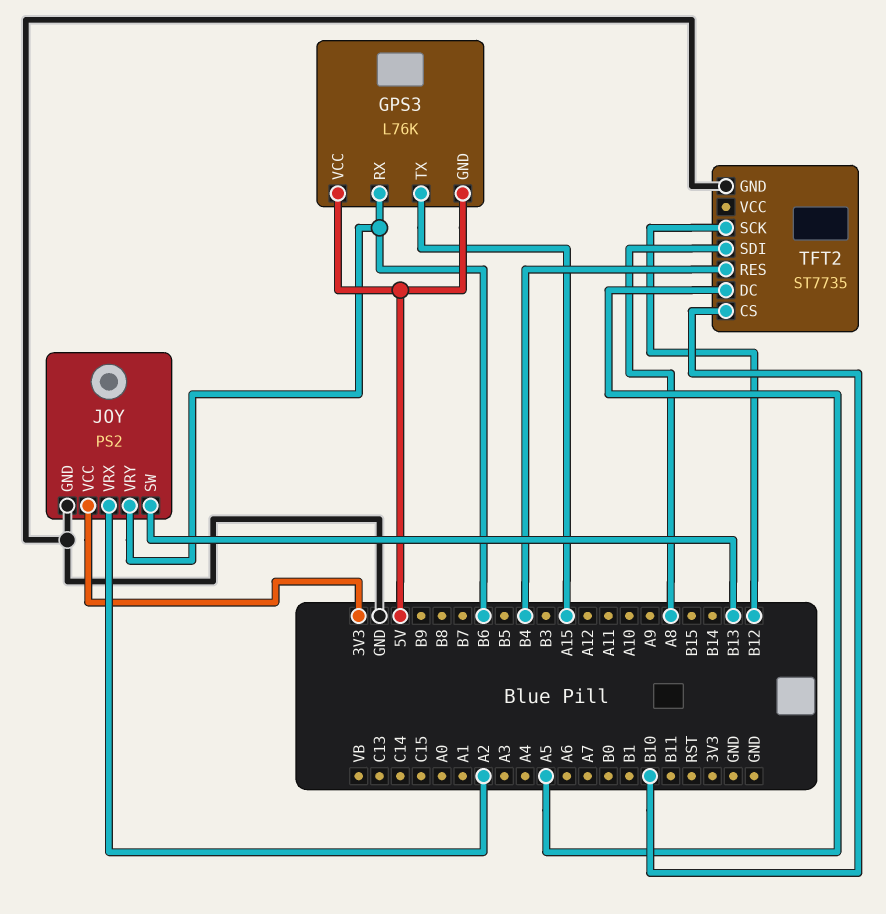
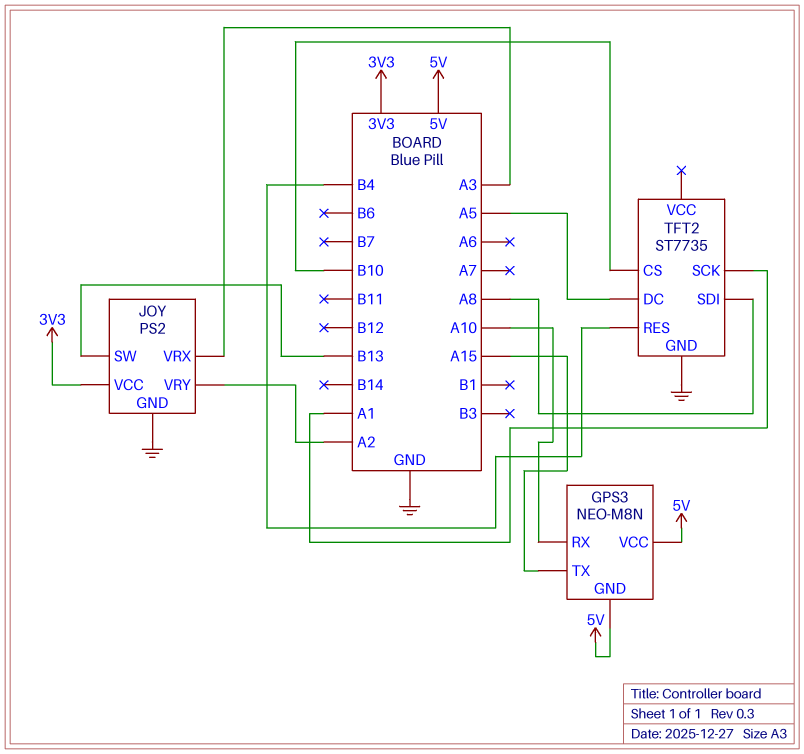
GPS3: L76K -> NEO-M8N
GPS3 pin RX: B6 -> A10
JOY pin VRX: A2 -> A3
JOY pin VRY: B6 -> A2
TFT2 pin SCK: B12 -> A1

